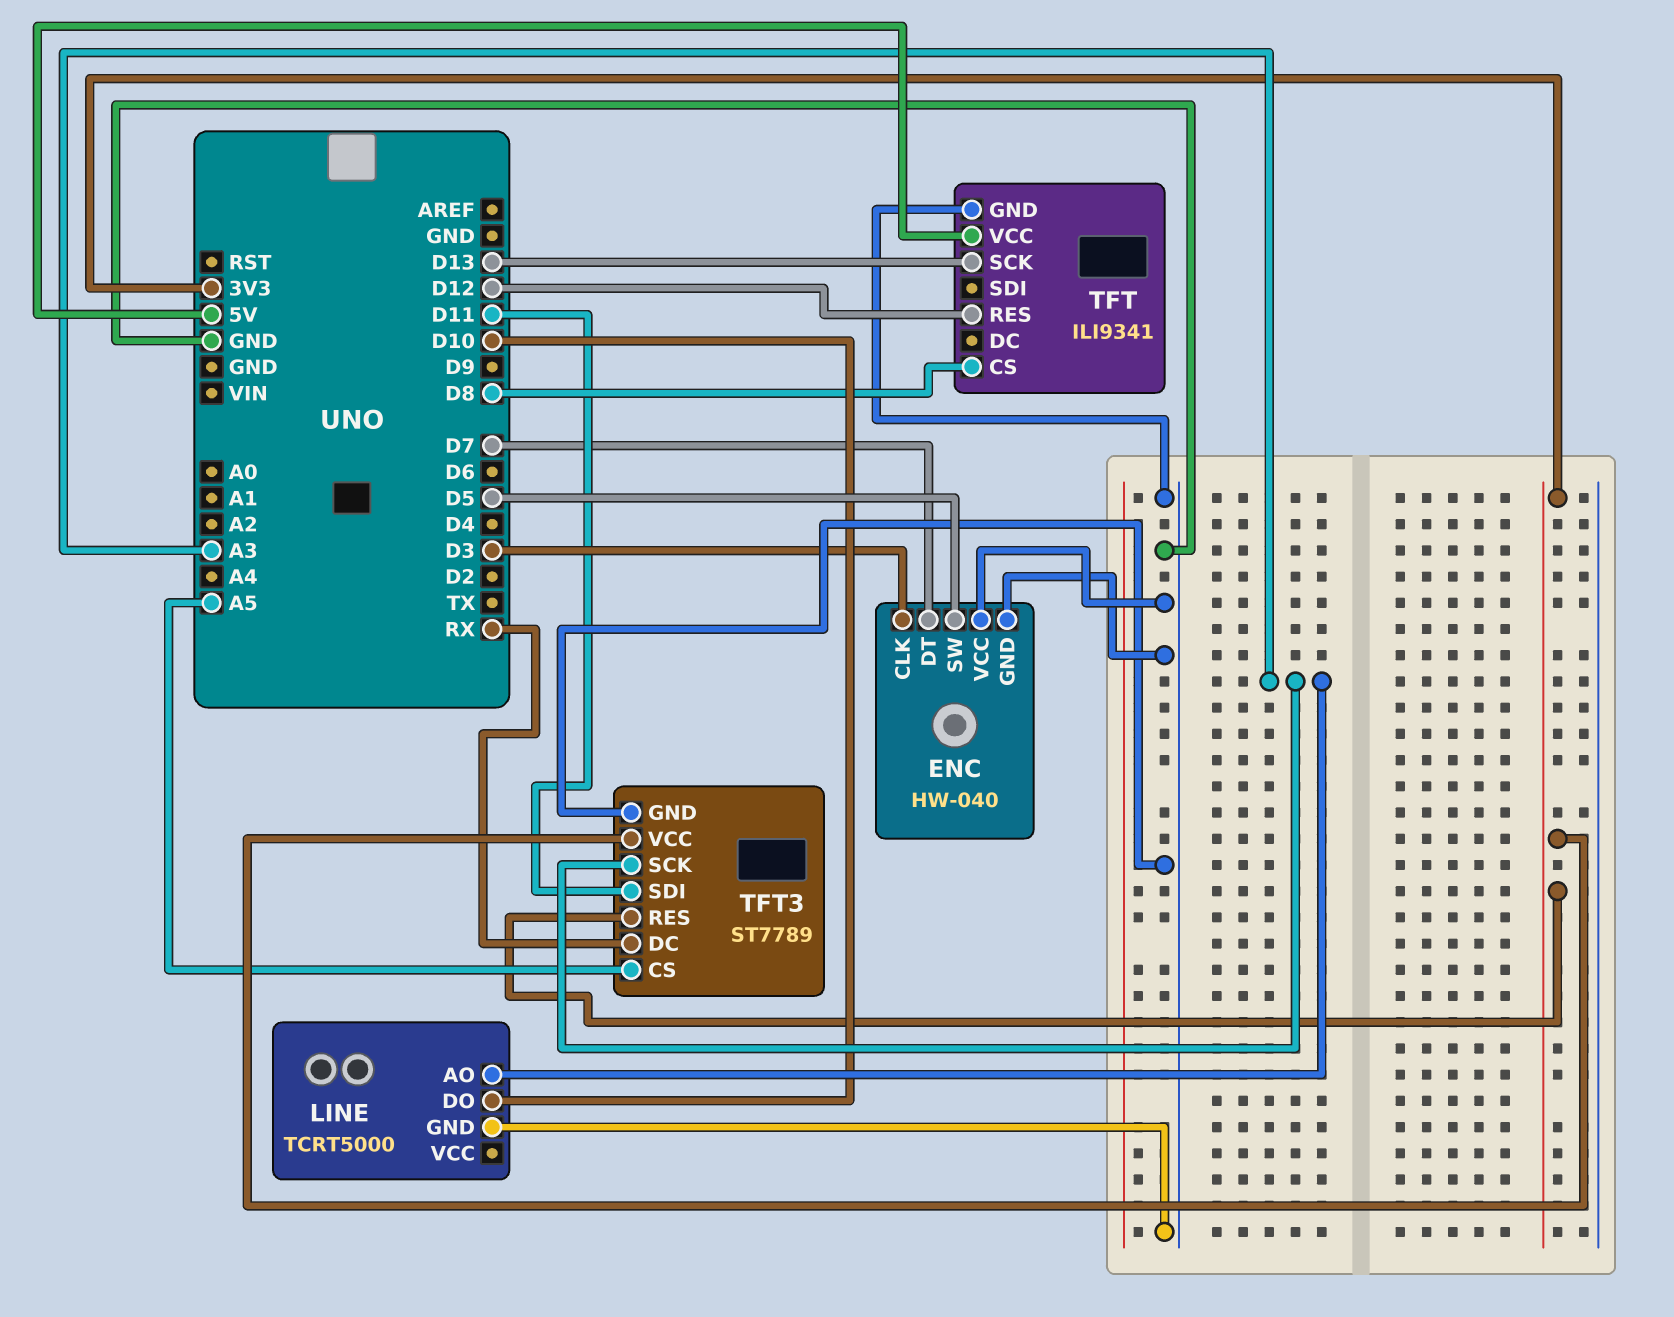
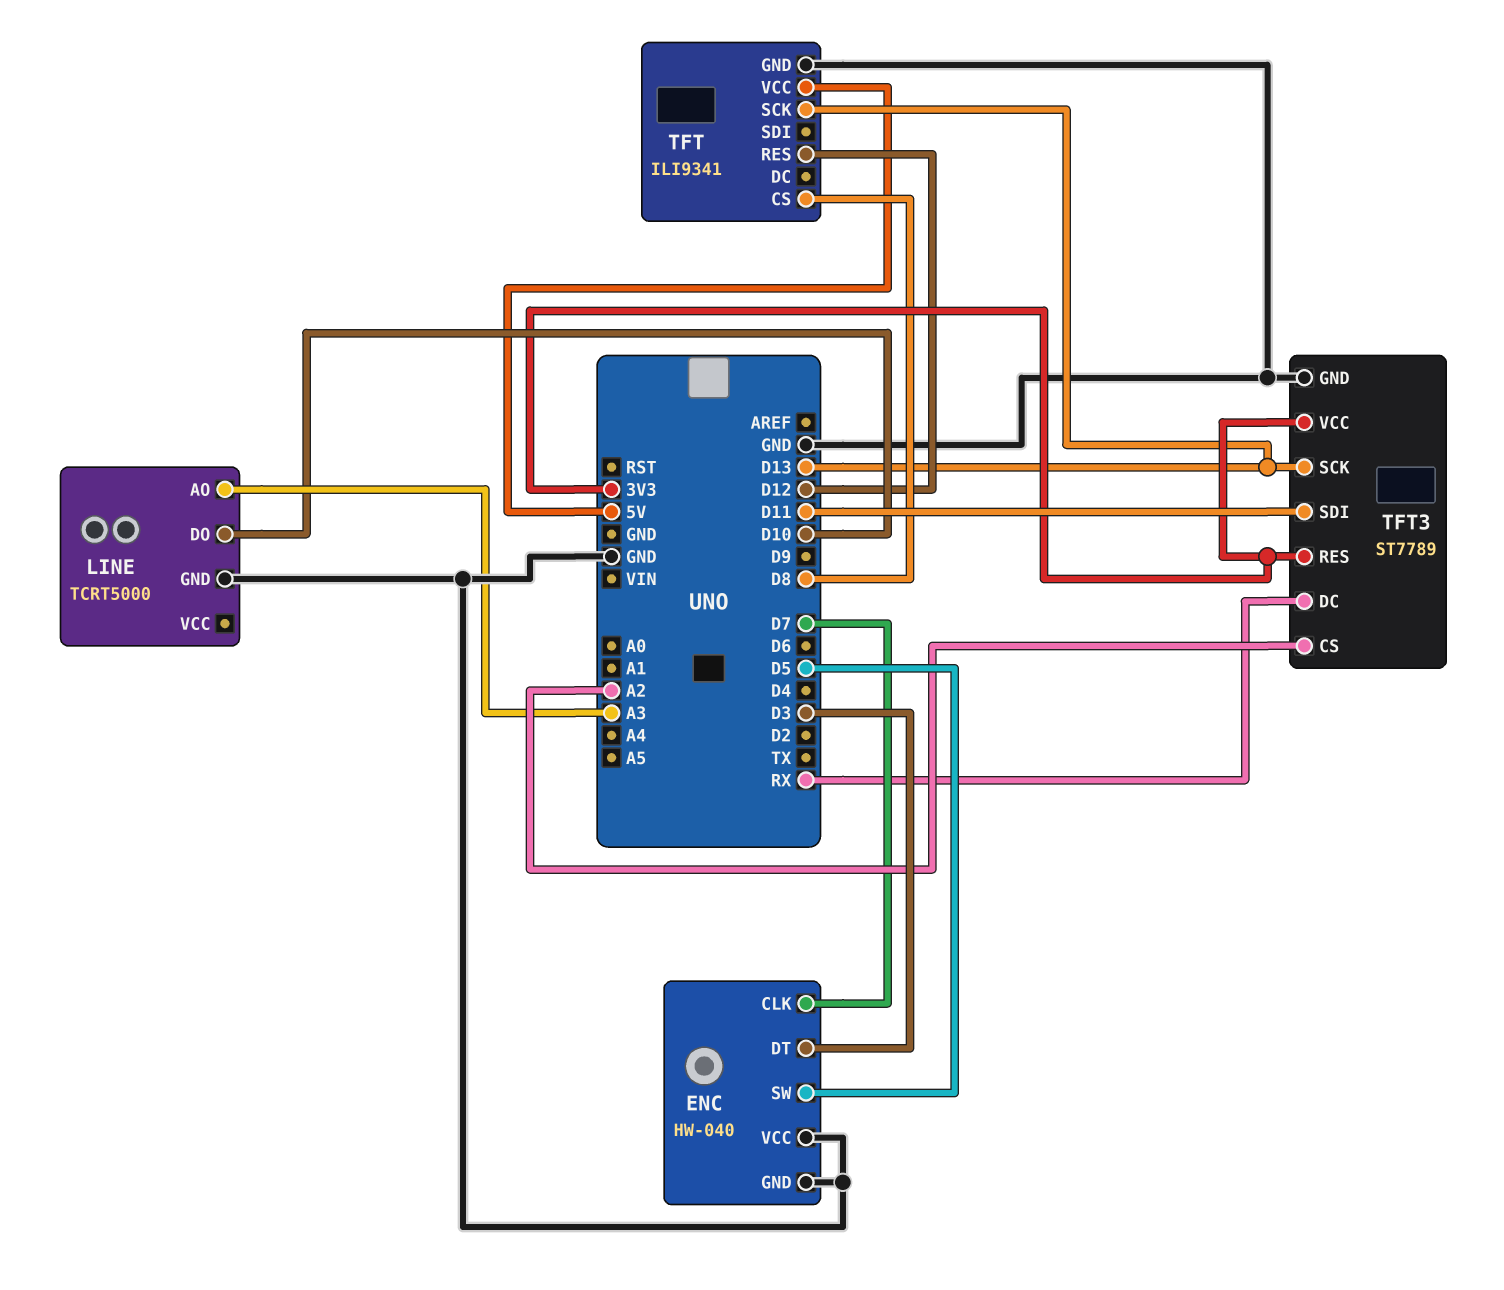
ENC pin CLK: D3 -> D7
ENC pin DT: D7 -> D3
TFT3 pin CS: A5 -> A2
TFT3 pin SCK: A3 -> D13

